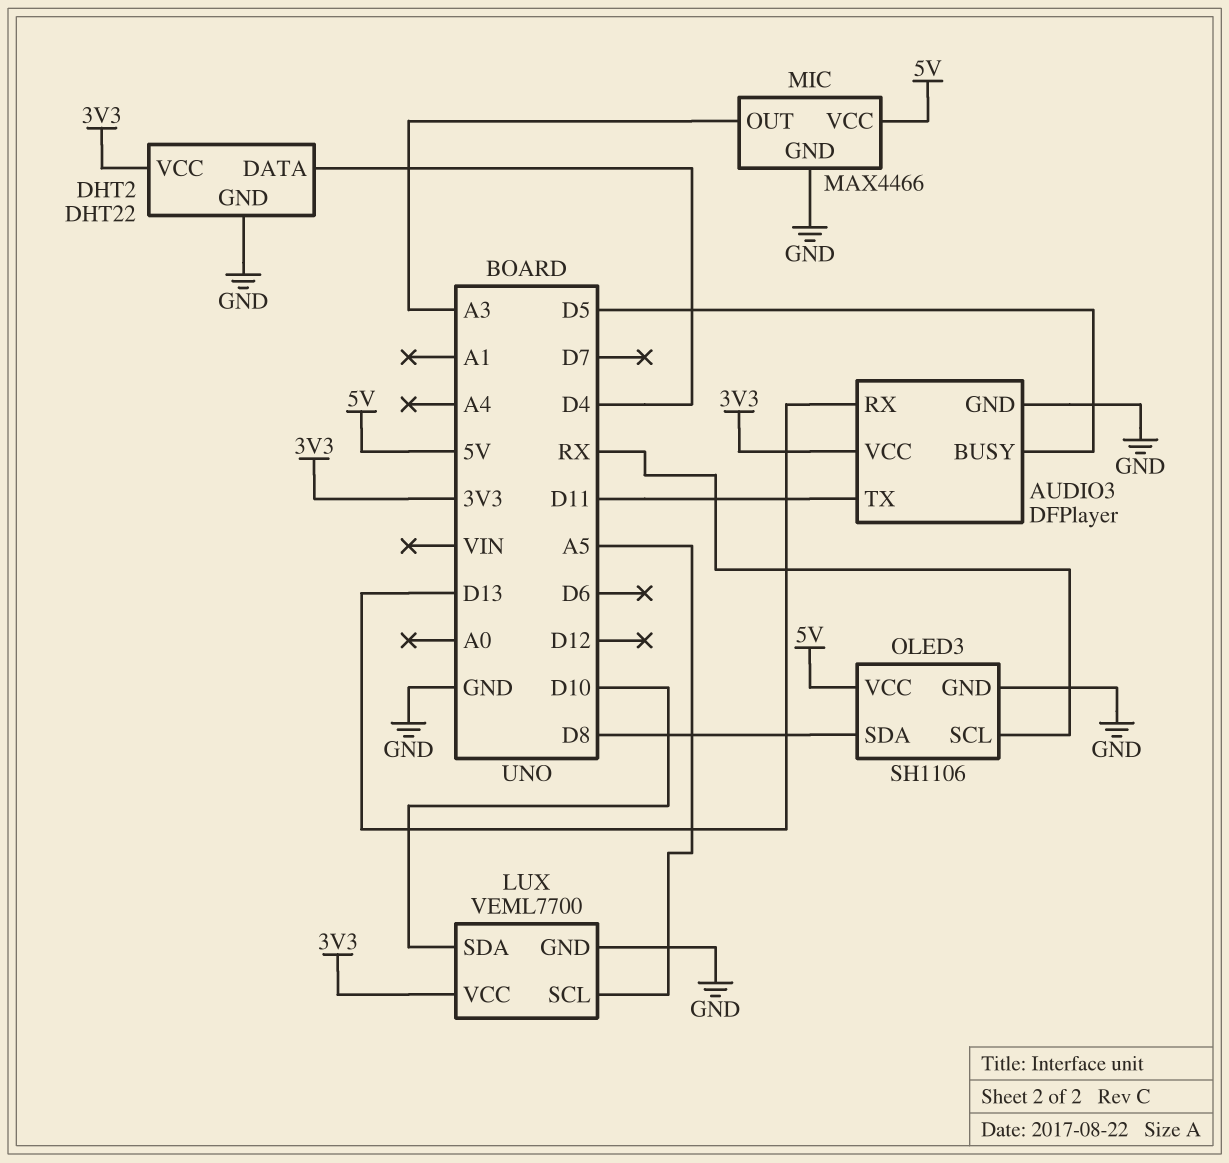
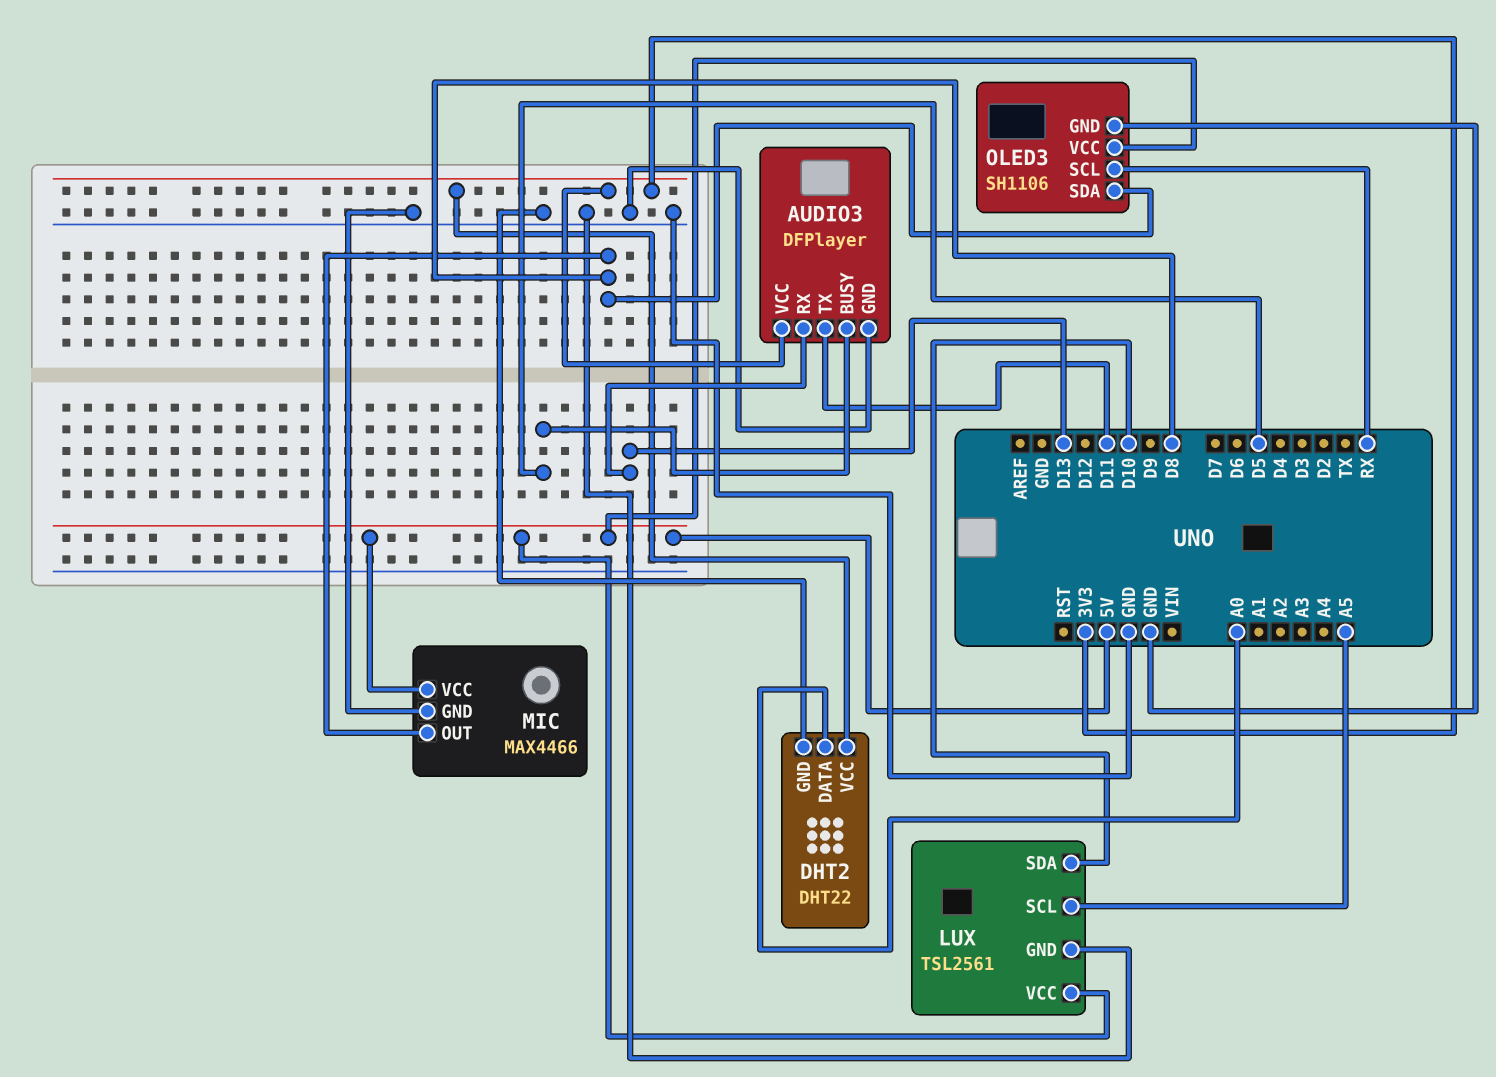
DHT2 pin DATA: D4 -> A0
LUX: VEML7700 -> TSL2561
LUX pin VCC: 3V3 -> 5V
MIC pin OUT: A3 -> D8

